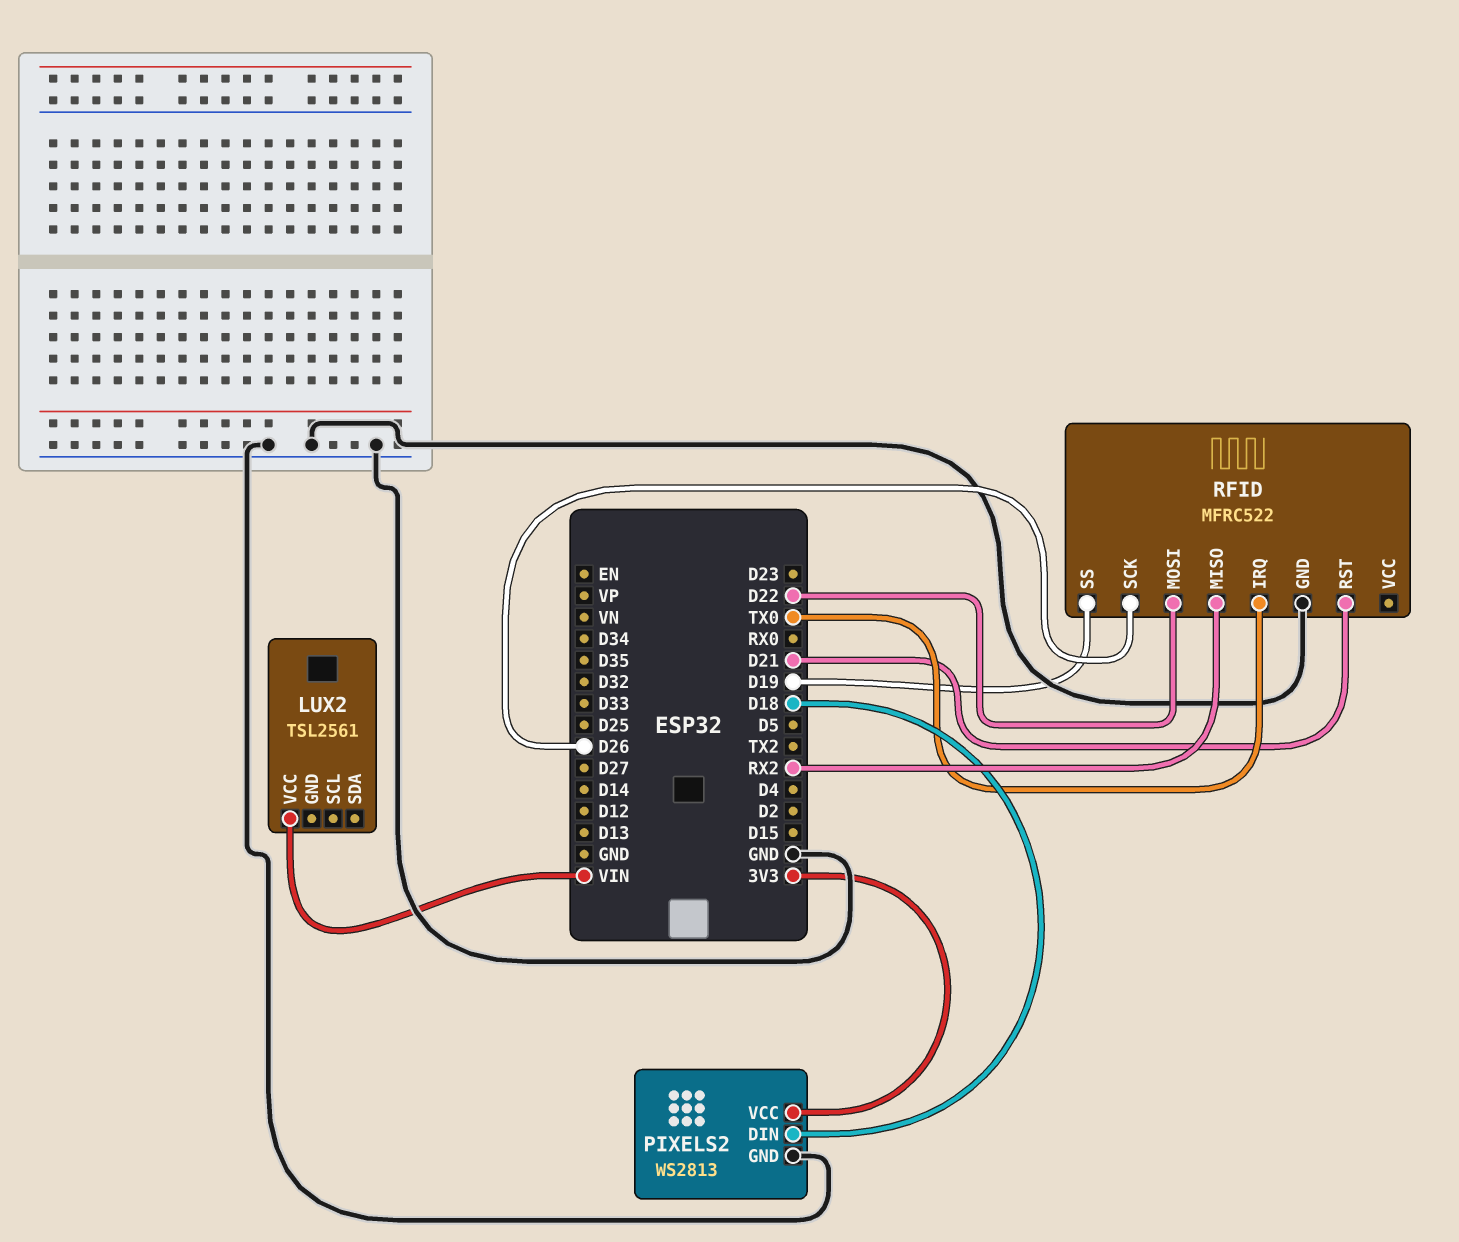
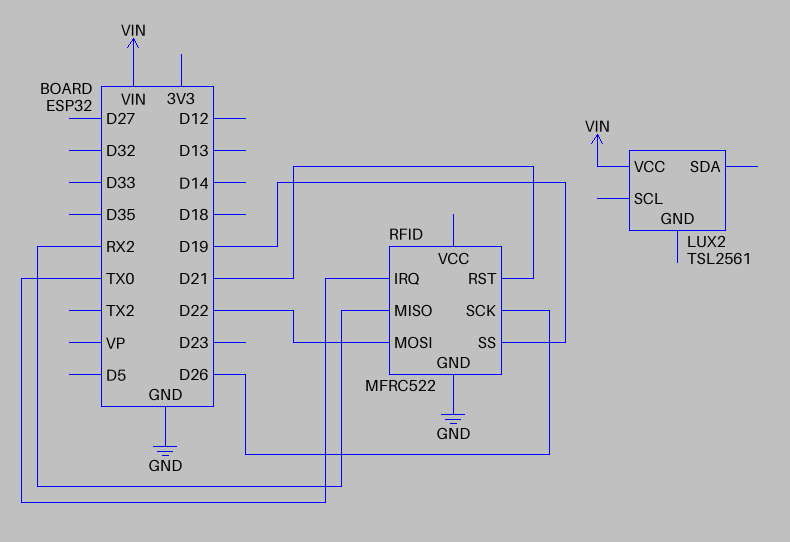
PIXELS2: WS2813 -> none
PIXELS2 pin DIN: D18 -> none
PIXELS2 pin GND: GND -> none
PIXELS2 pin VCC: 3V3 -> none

